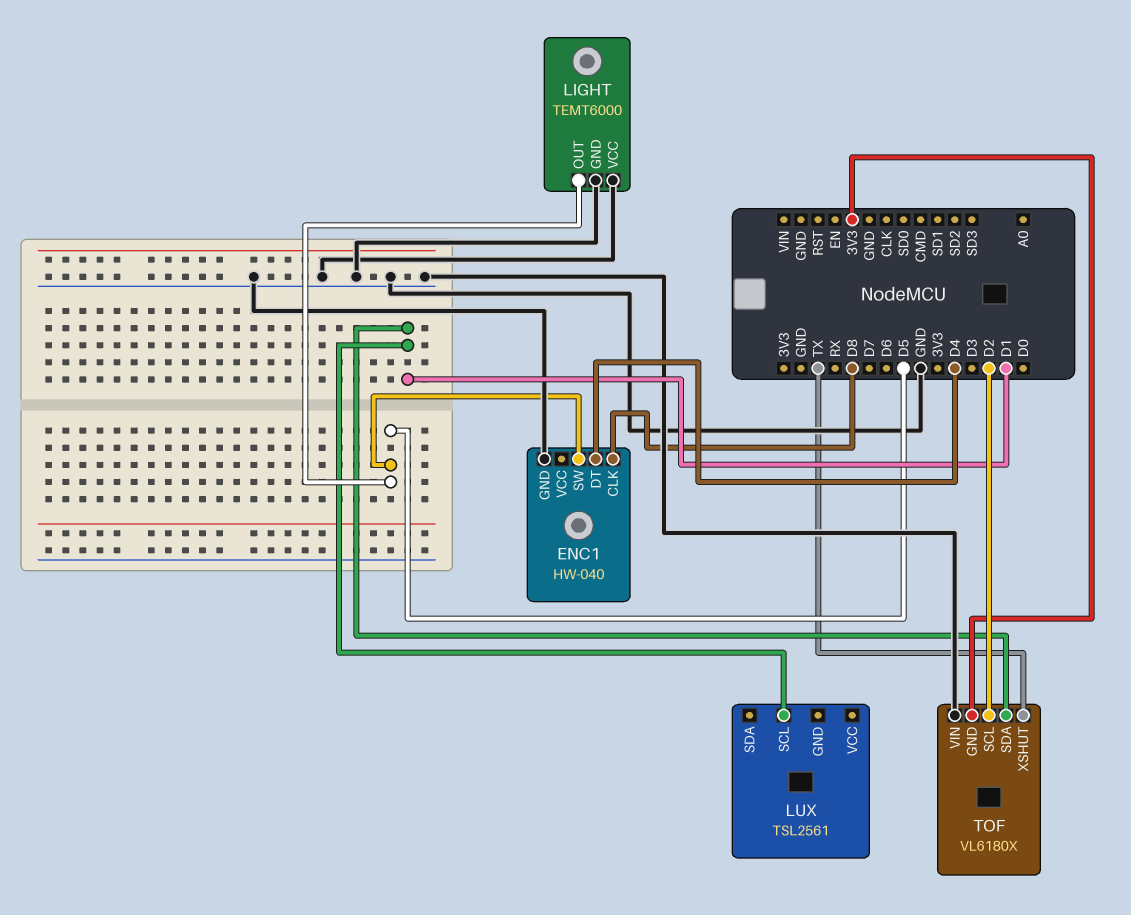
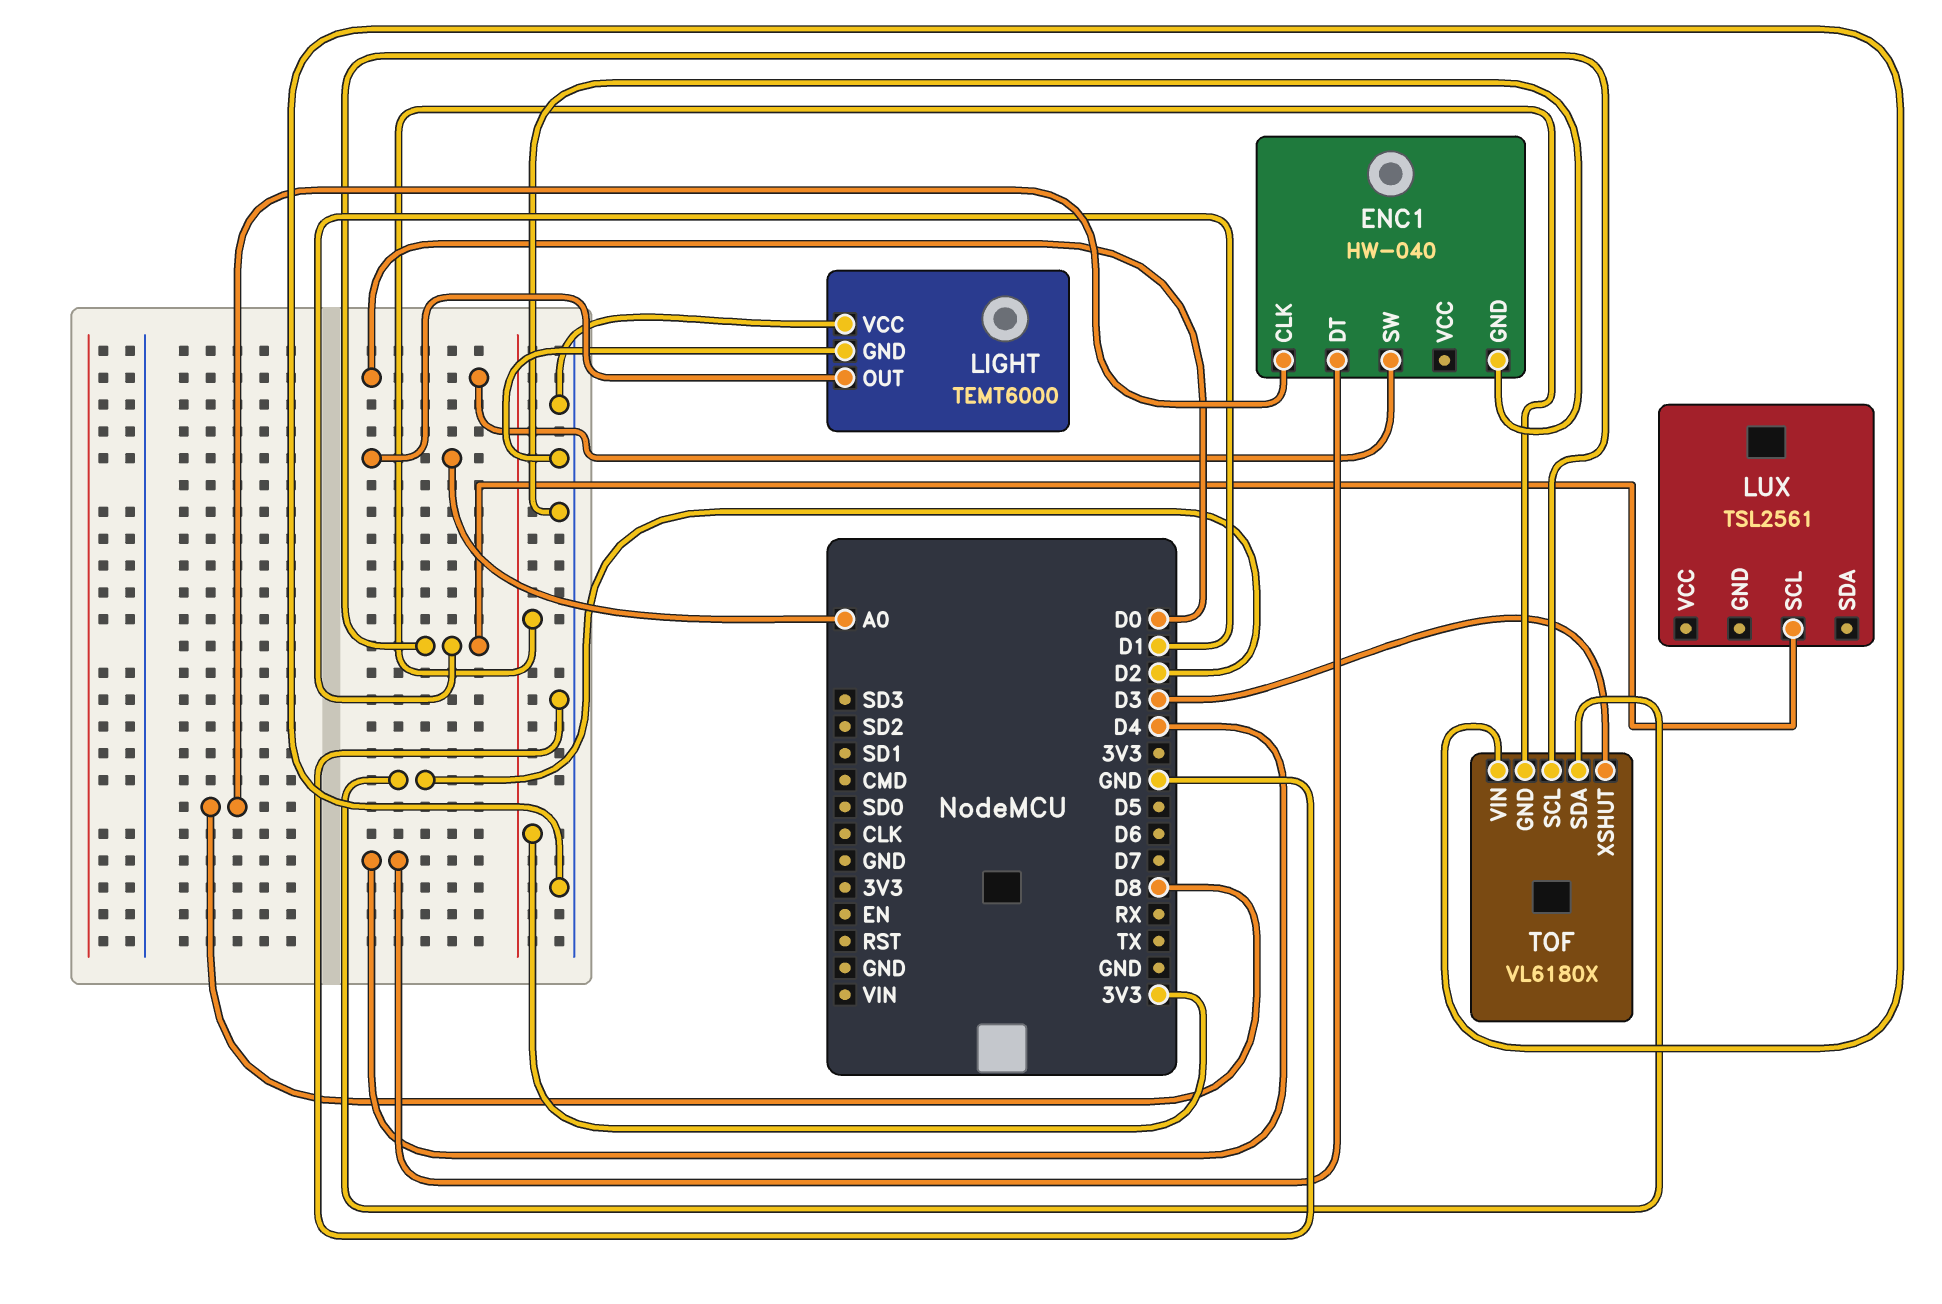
ENC1 pin SW: D5 -> D0
LIGHT pin OUT: D5 -> A0
TOF pin SCL: D2 -> D1
TOF pin SDA: D1 -> D2
TOF pin XSHUT: TX -> D3

